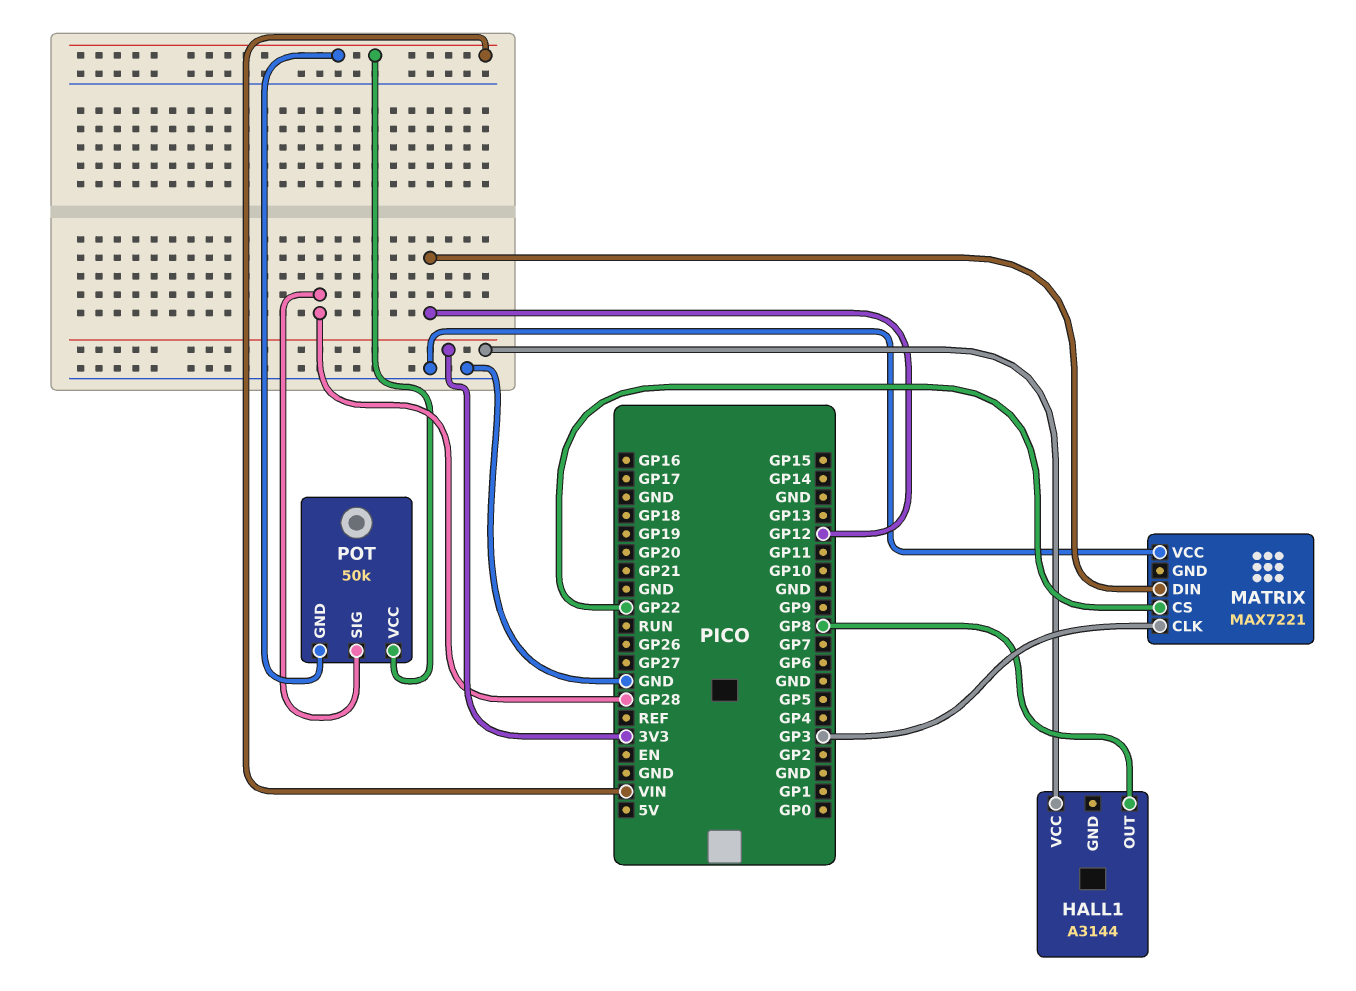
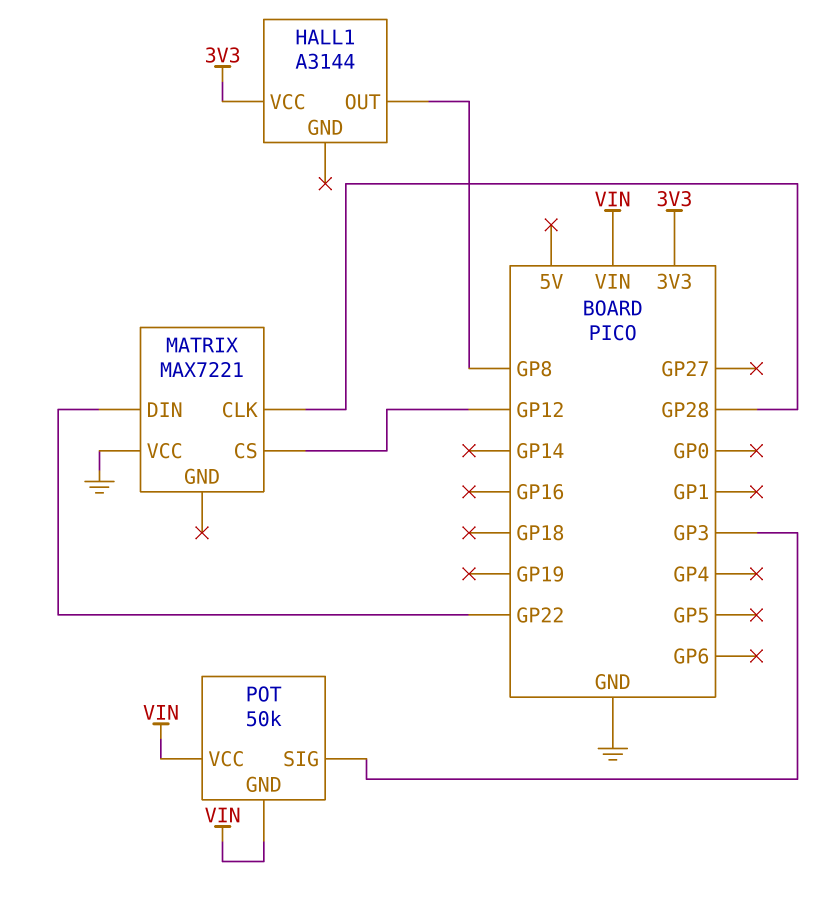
MATRIX pin CLK: GP3 -> GP28
MATRIX pin CS: GP22 -> GP12
MATRIX pin DIN: GP12 -> GP22
POT pin SIG: GP28 -> GP3

